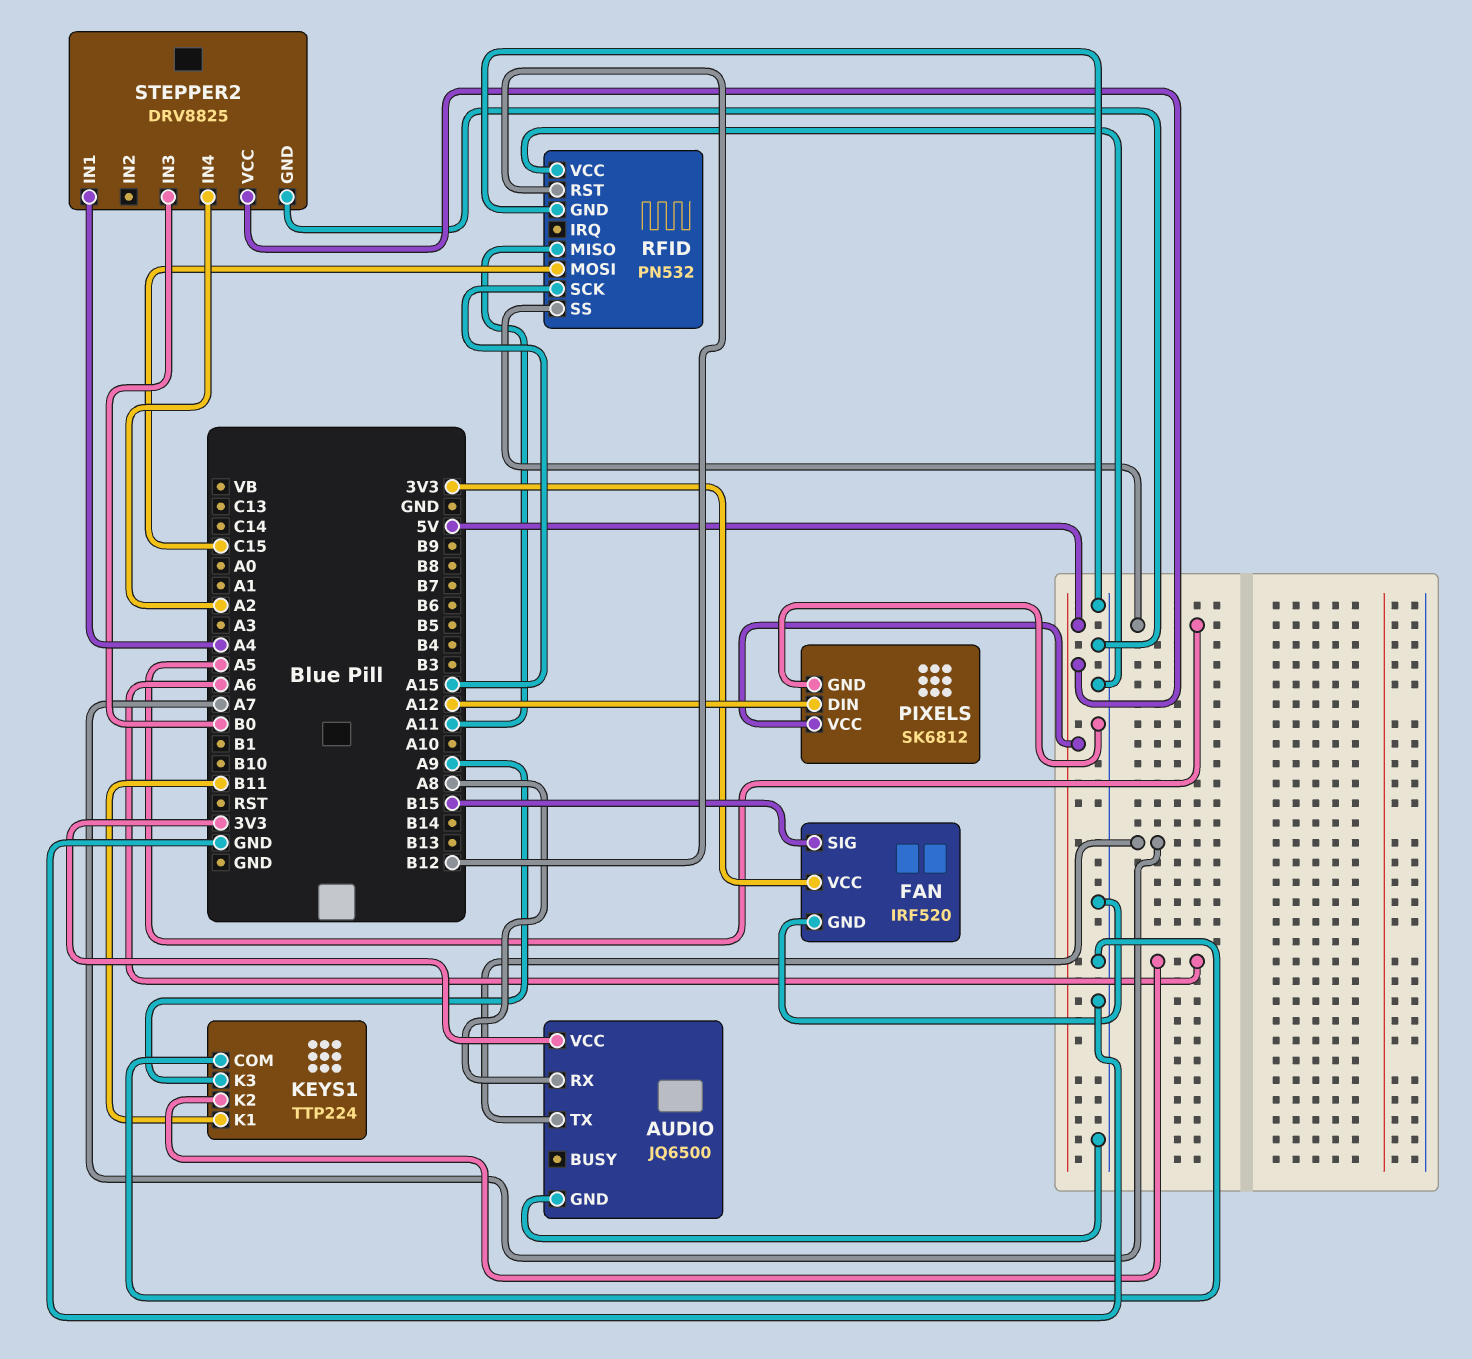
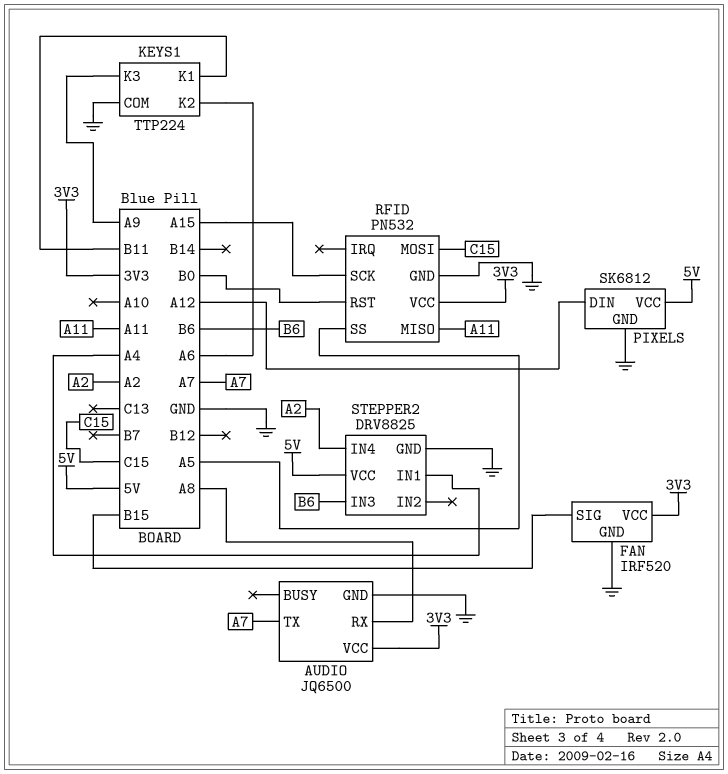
RFID pin RST: B12 -> B0
RFID pin VCC: GND -> 3V3
STEPPER2 pin IN3: B0 -> B6

